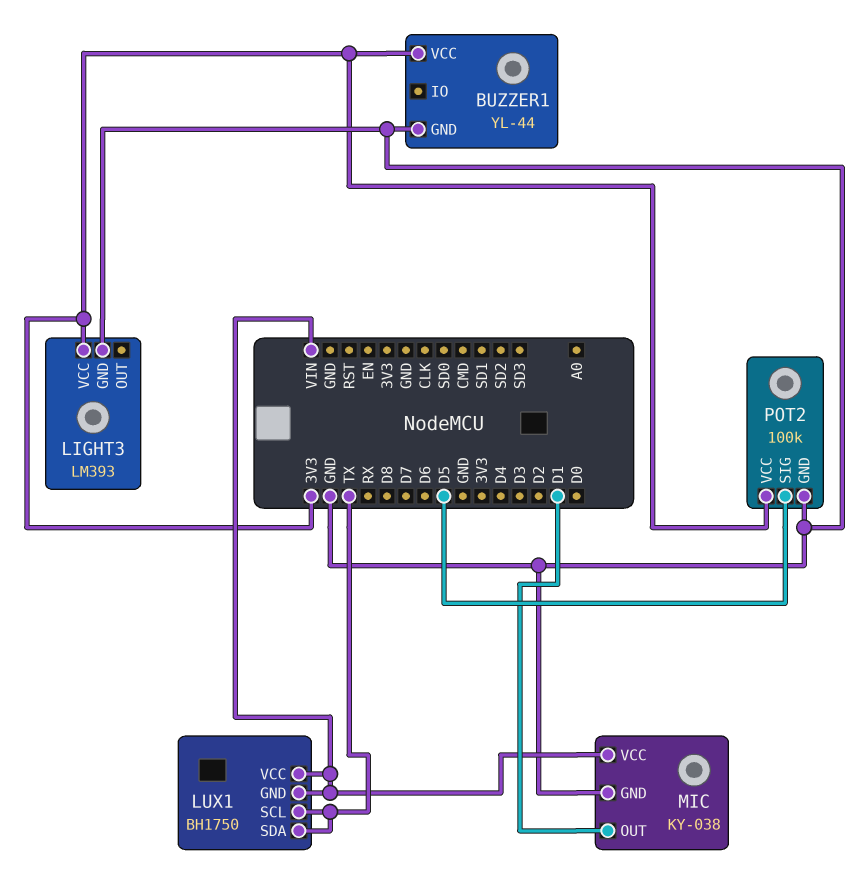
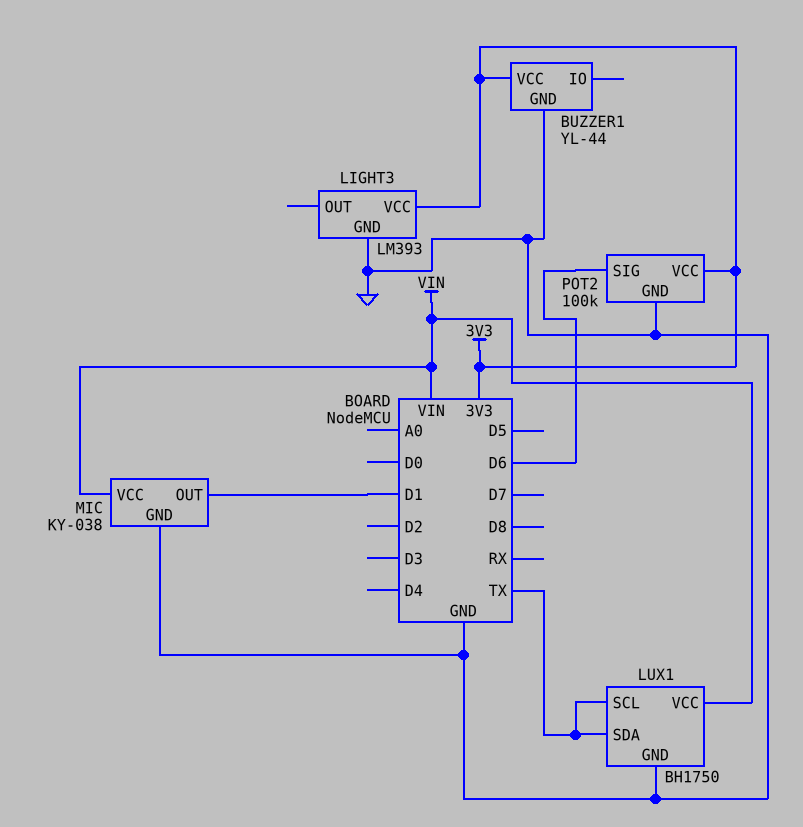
LUX1 pin GND: VIN -> GND
POT2 pin SIG: D5 -> D6

